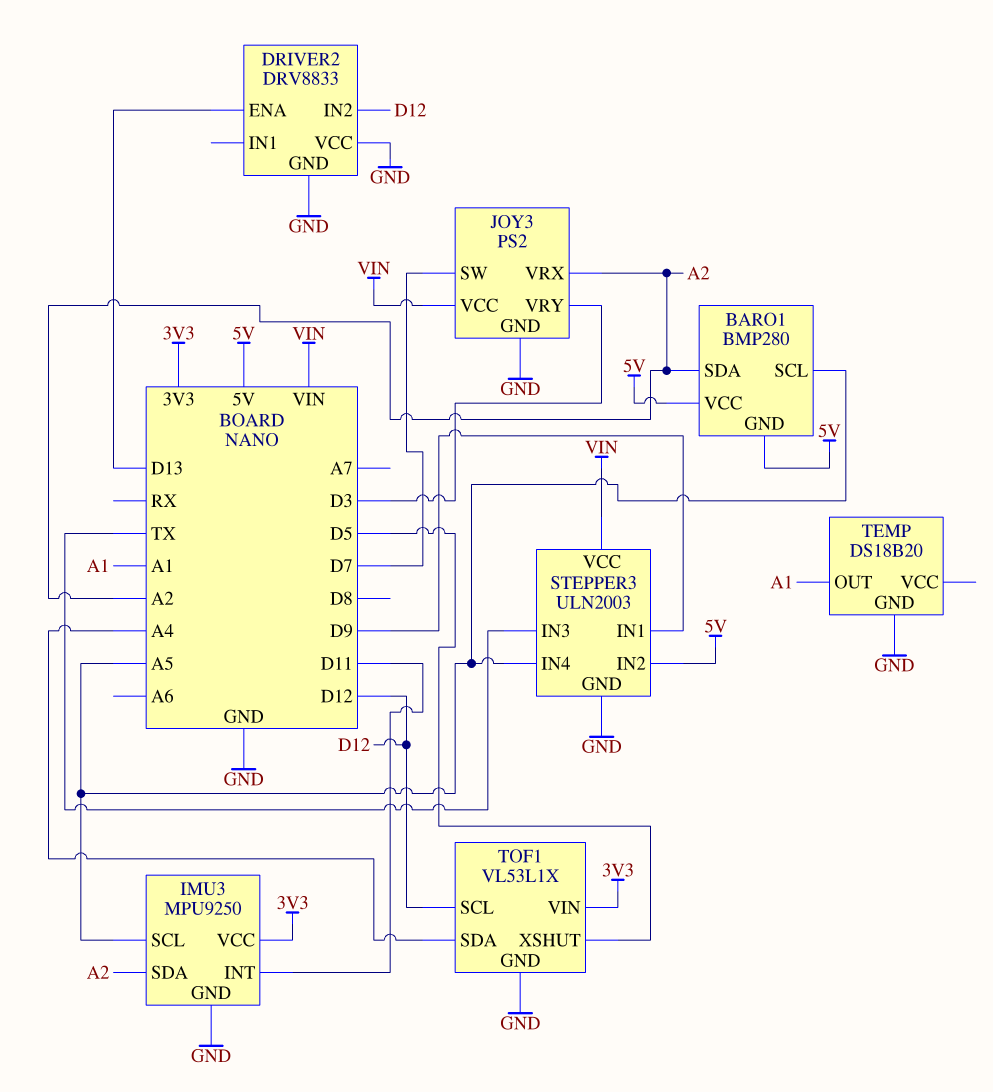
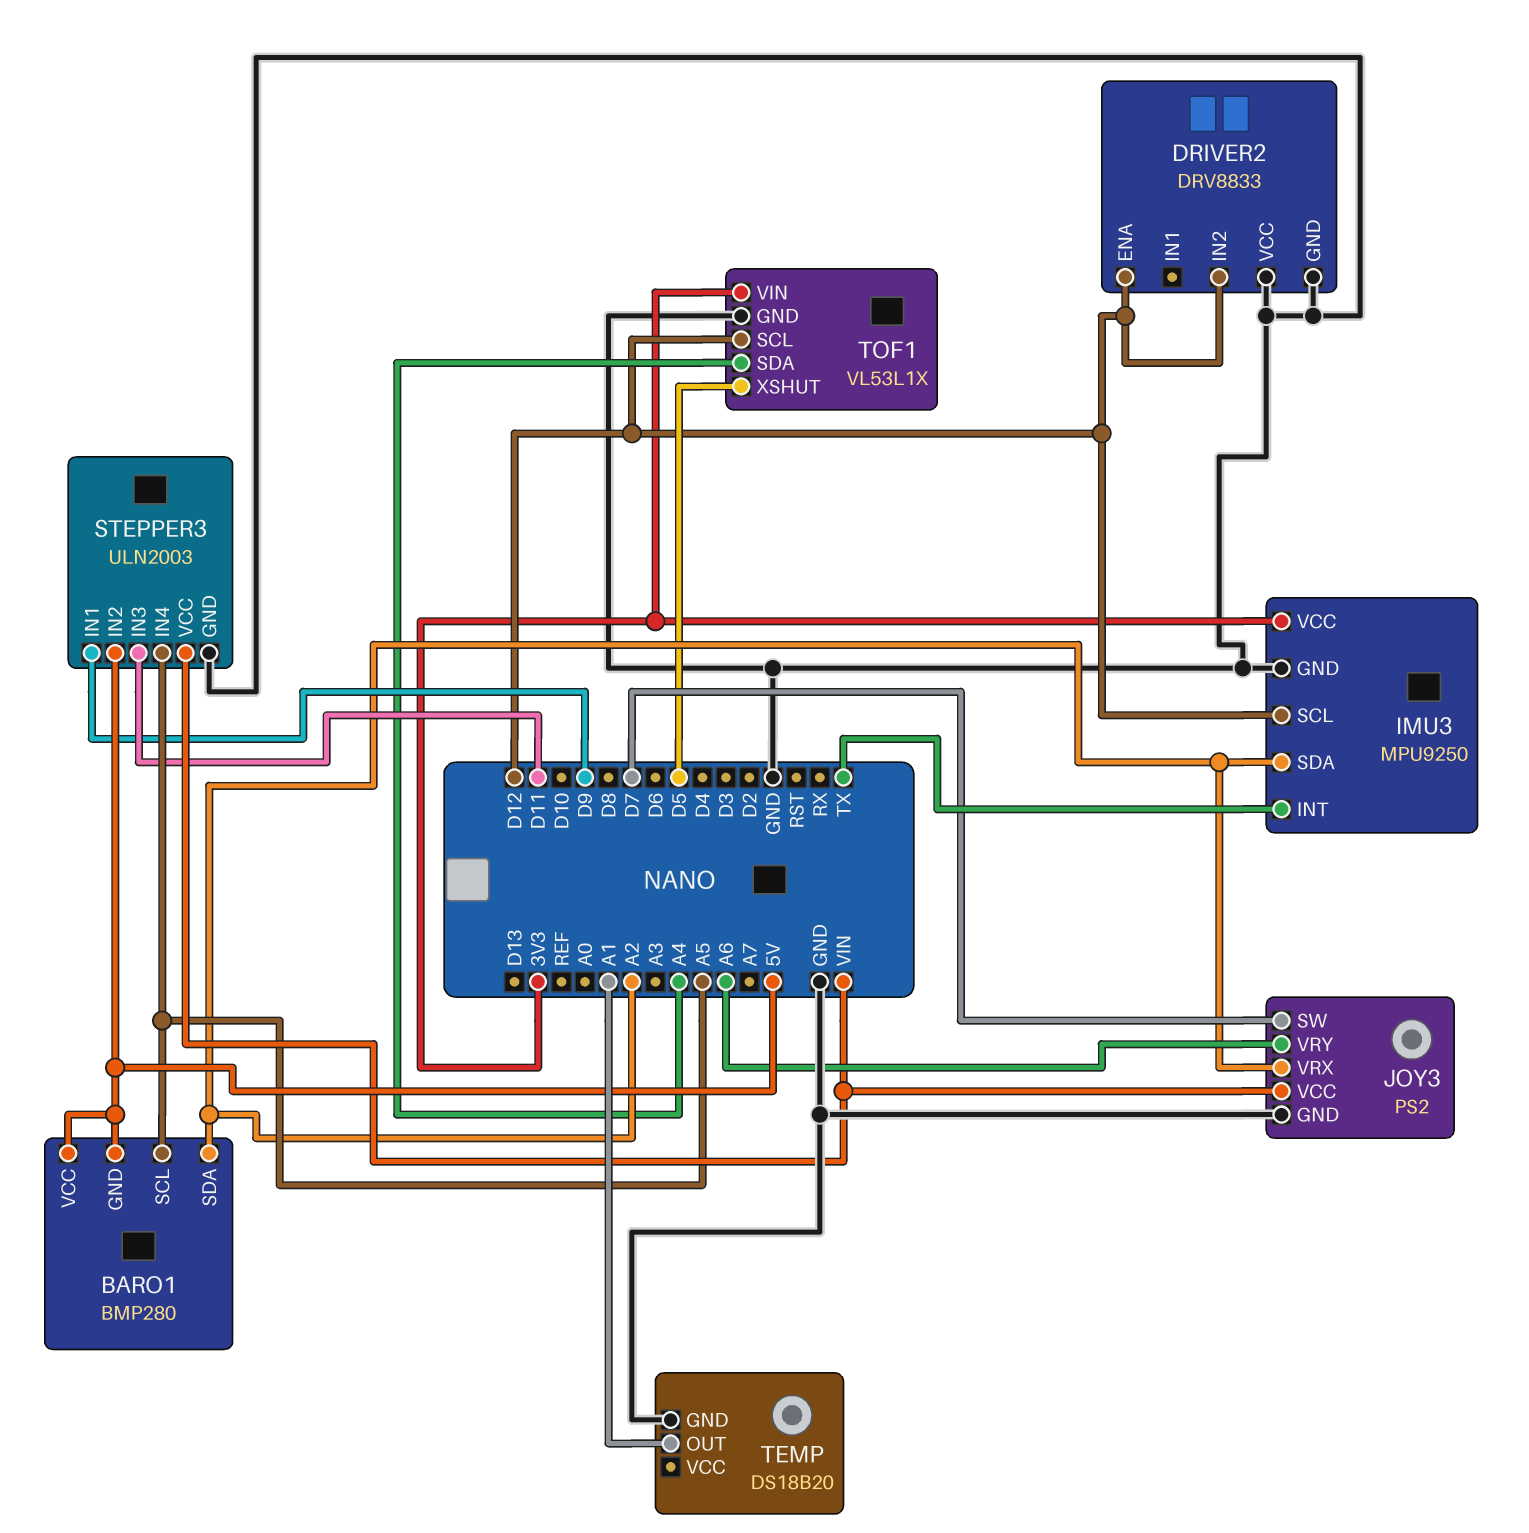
DRIVER2 pin ENA: D13 -> D12
IMU3 pin INT: D11 -> TX
IMU3 pin SCL: A5 -> D12
JOY3 pin VRY: D3 -> A6
STEPPER3 pin IN3: TX -> D11

